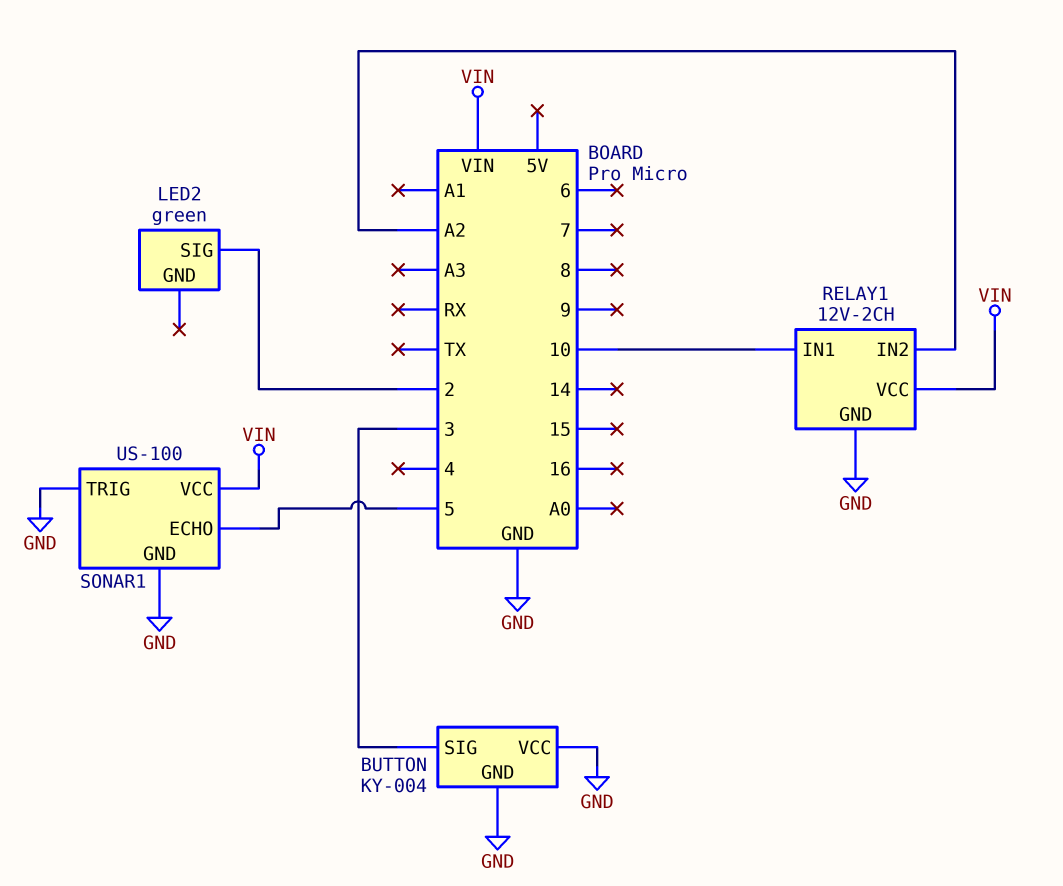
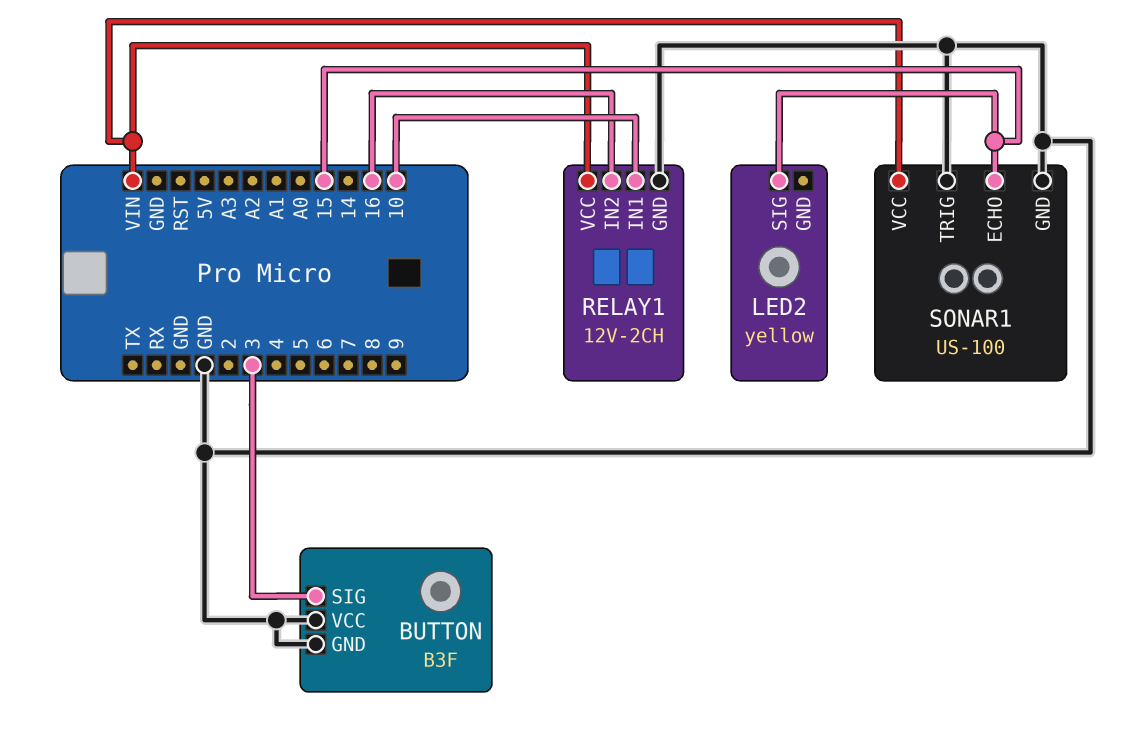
BUTTON: KY-004 -> B3F
LED2: green -> yellow
LED2 pin SIG: 2 -> 15
RELAY1 pin IN2: A2 -> 16
SONAR1 pin ECHO: 5 -> 15

